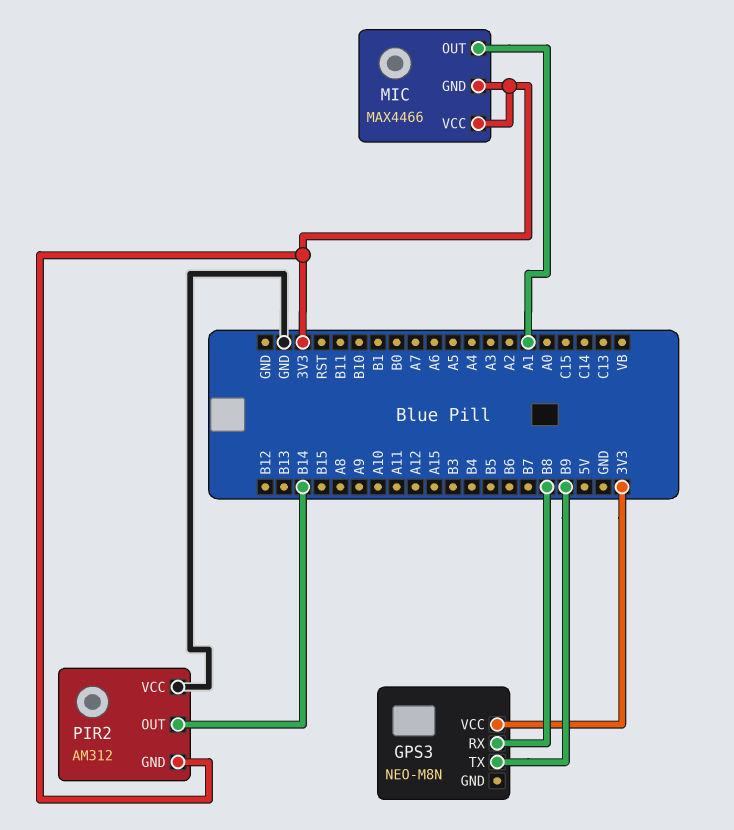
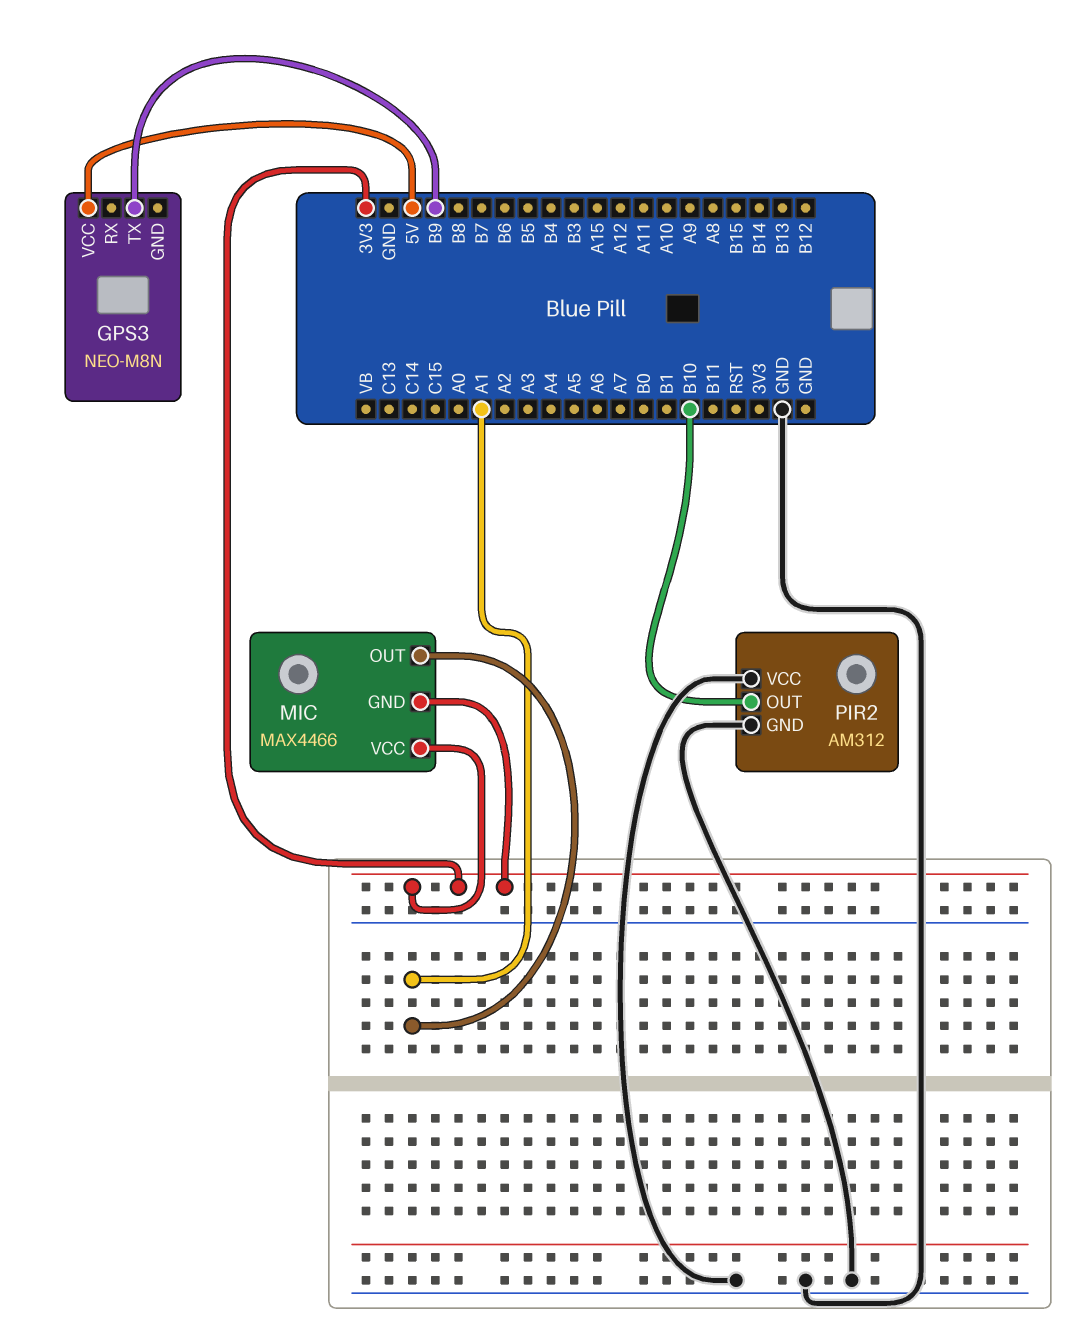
GPS3 pin RX: B8 -> none
GPS3 pin VCC: 3V3 -> 5V
PIR2 pin GND: 3V3 -> GND
PIR2 pin OUT: B14 -> B10

